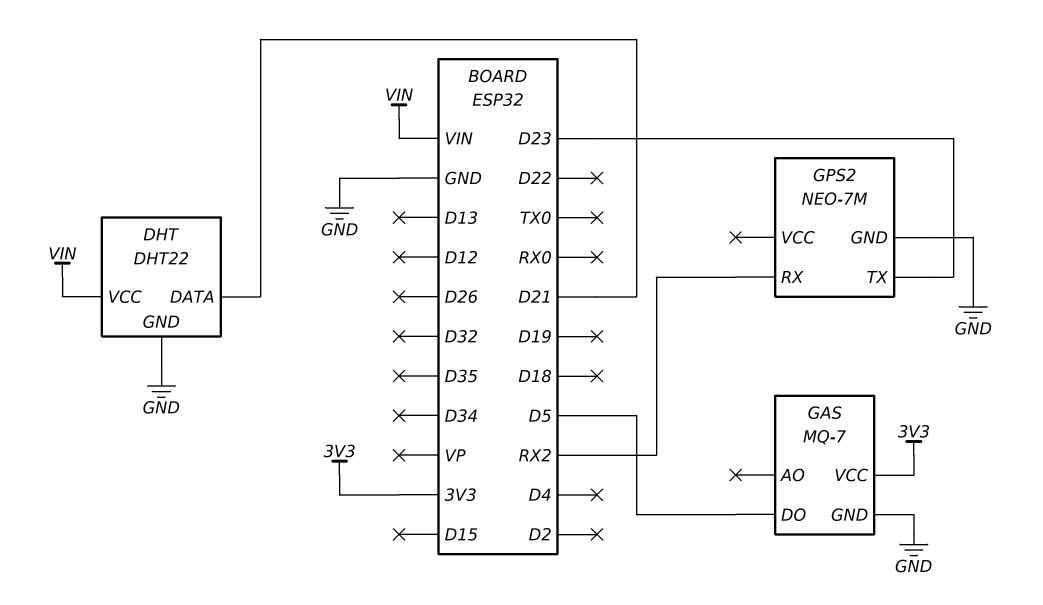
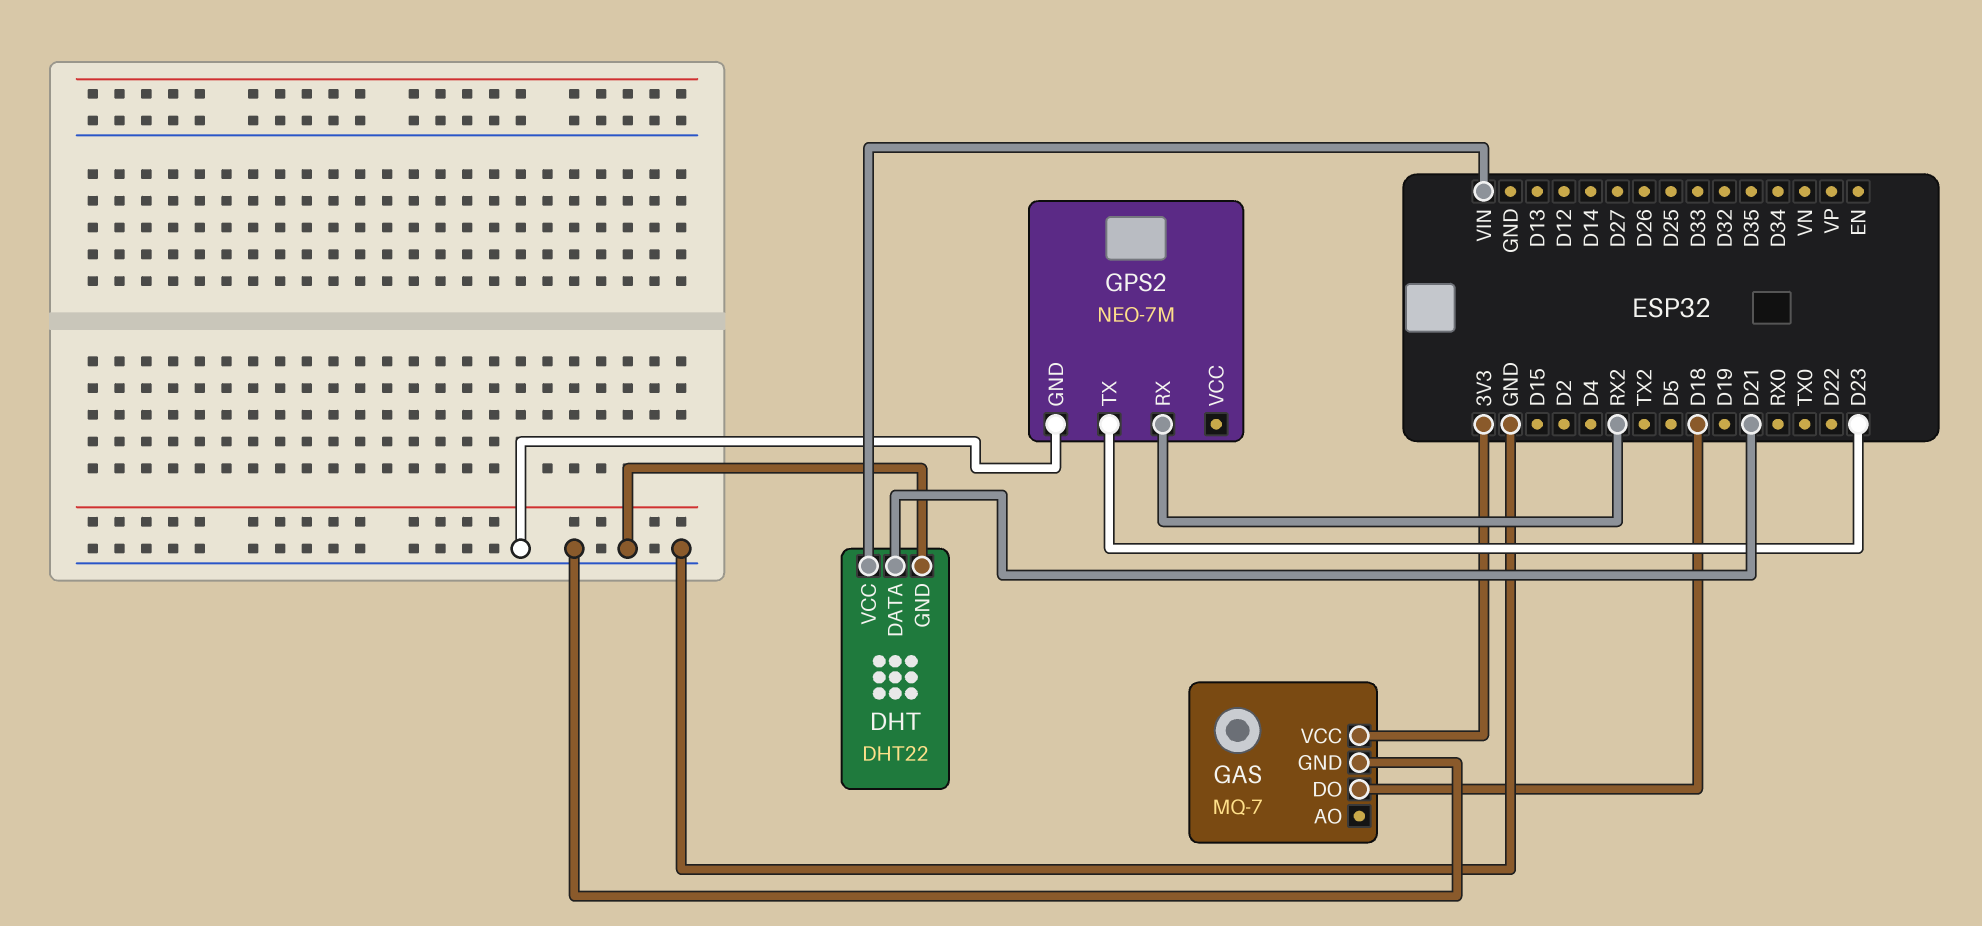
GAS pin DO: D5 -> D18

